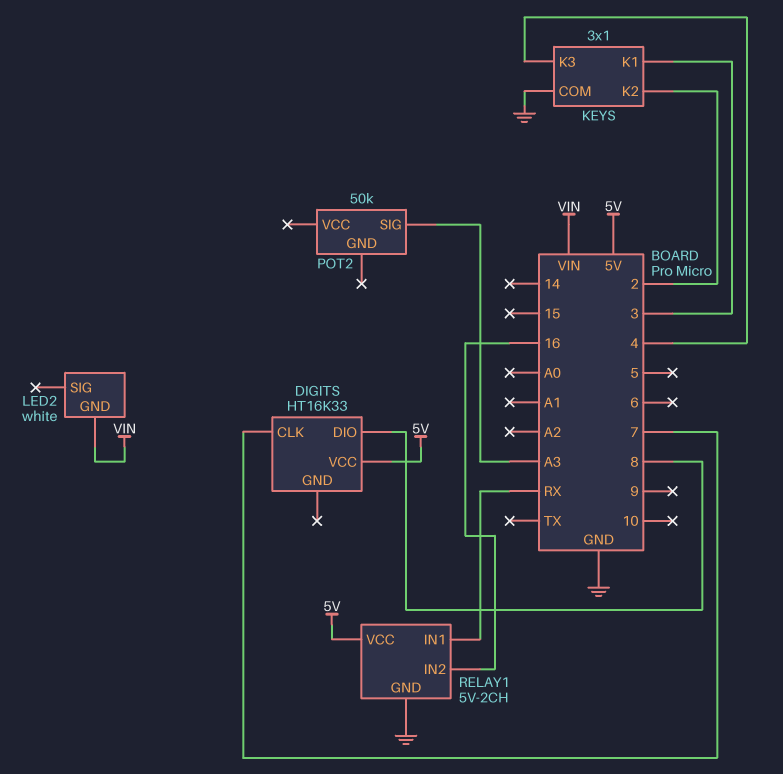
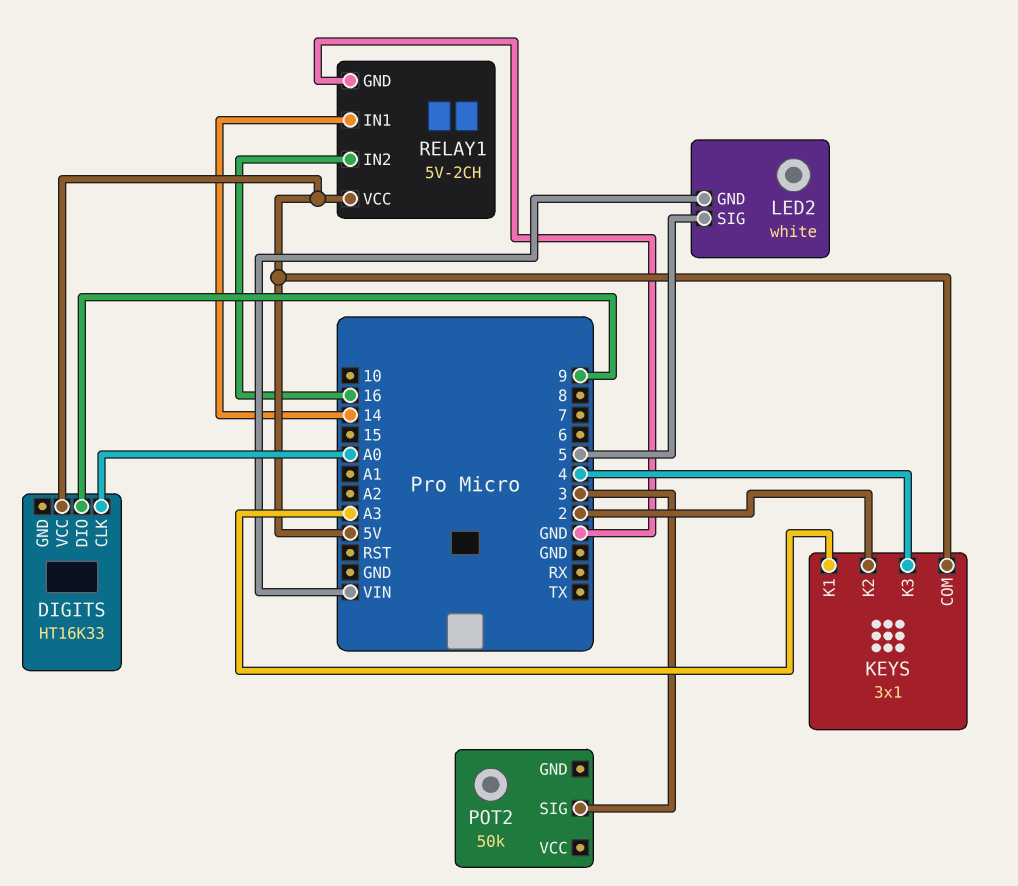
DIGITS pin CLK: 7 -> A0
DIGITS pin DIO: 8 -> 9
KEYS pin COM: GND -> 5V
KEYS pin K1: 3 -> A3
LED2 pin SIG: none -> 5
POT2 pin SIG: A3 -> 3
RELAY1 pin IN1: RX -> 14

